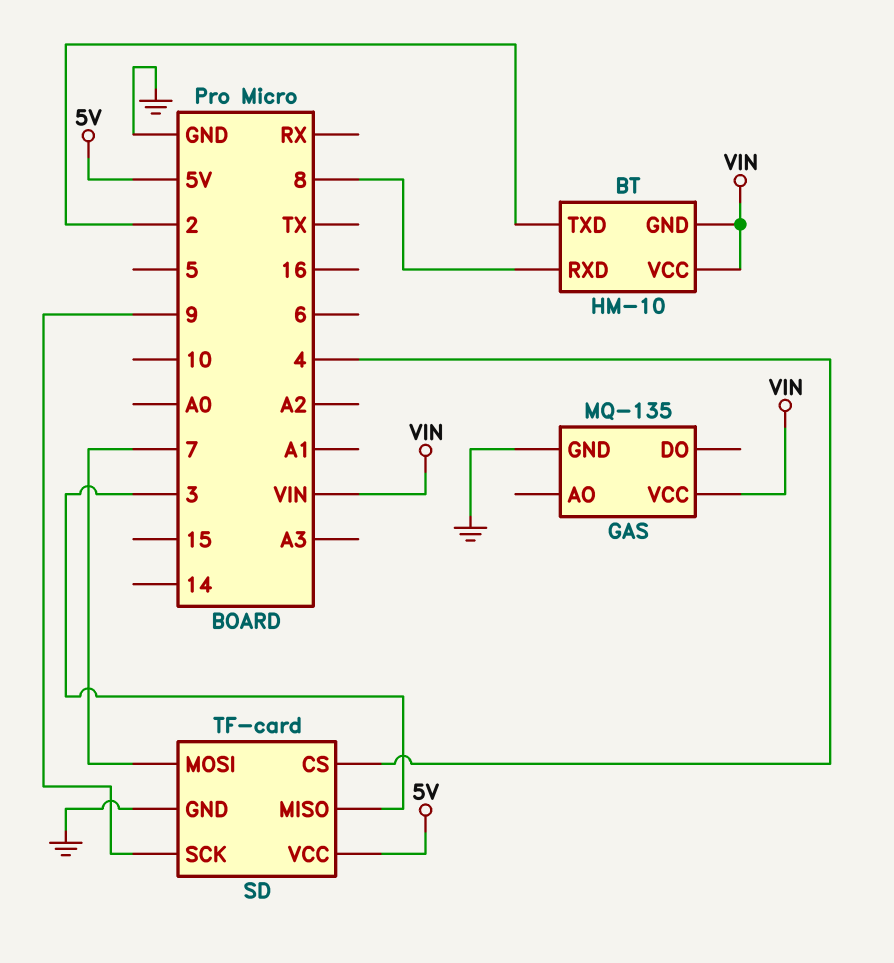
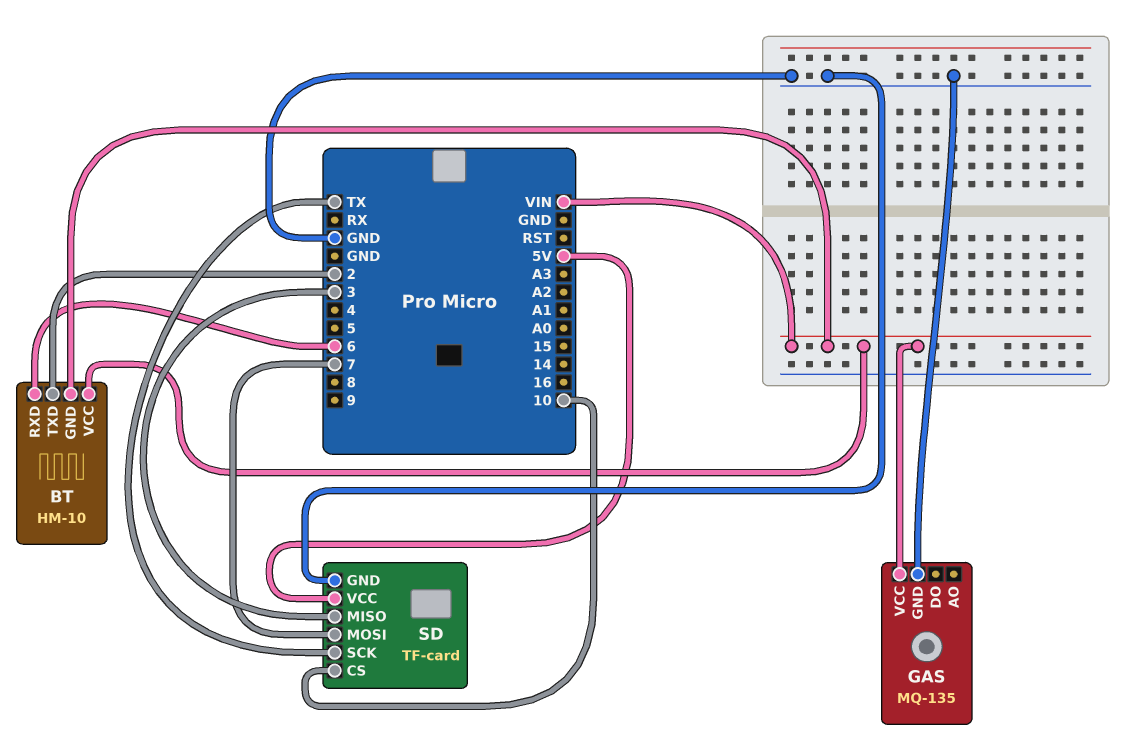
BT pin RXD: 8 -> 6
SD pin CS: 4 -> 10
SD pin SCK: 9 -> TX

